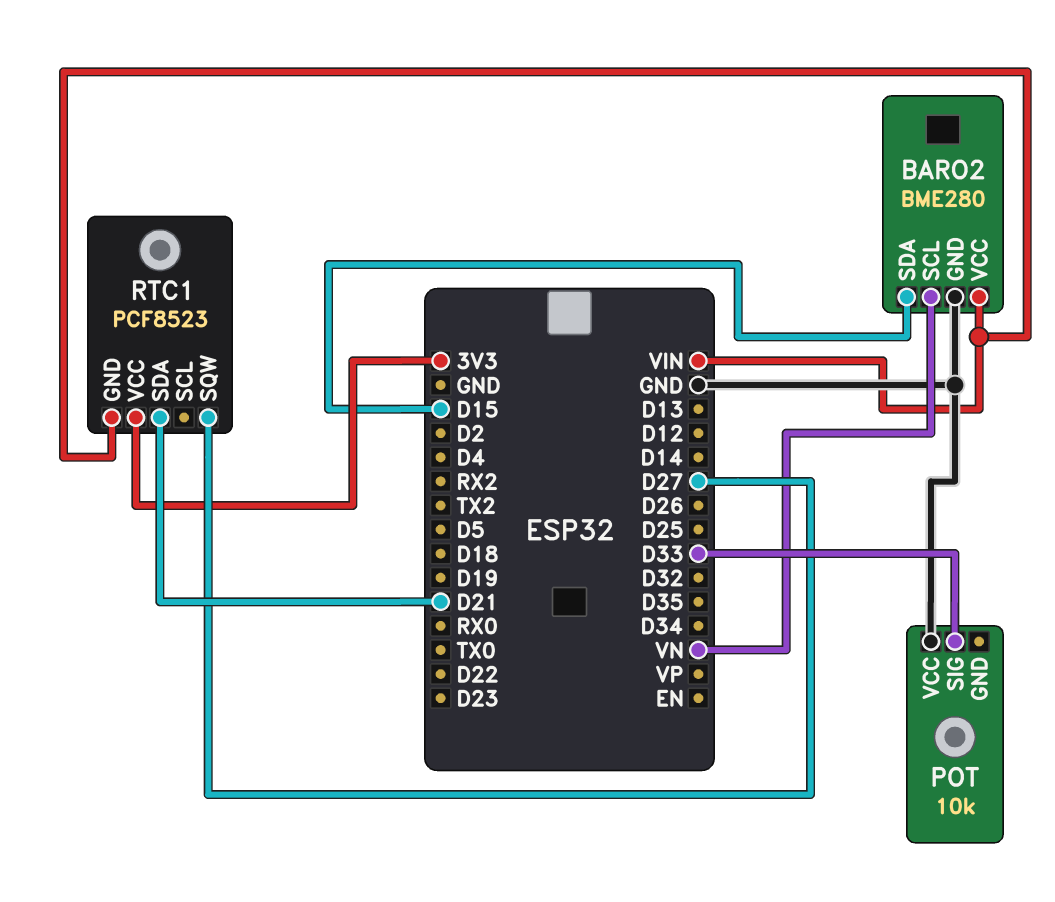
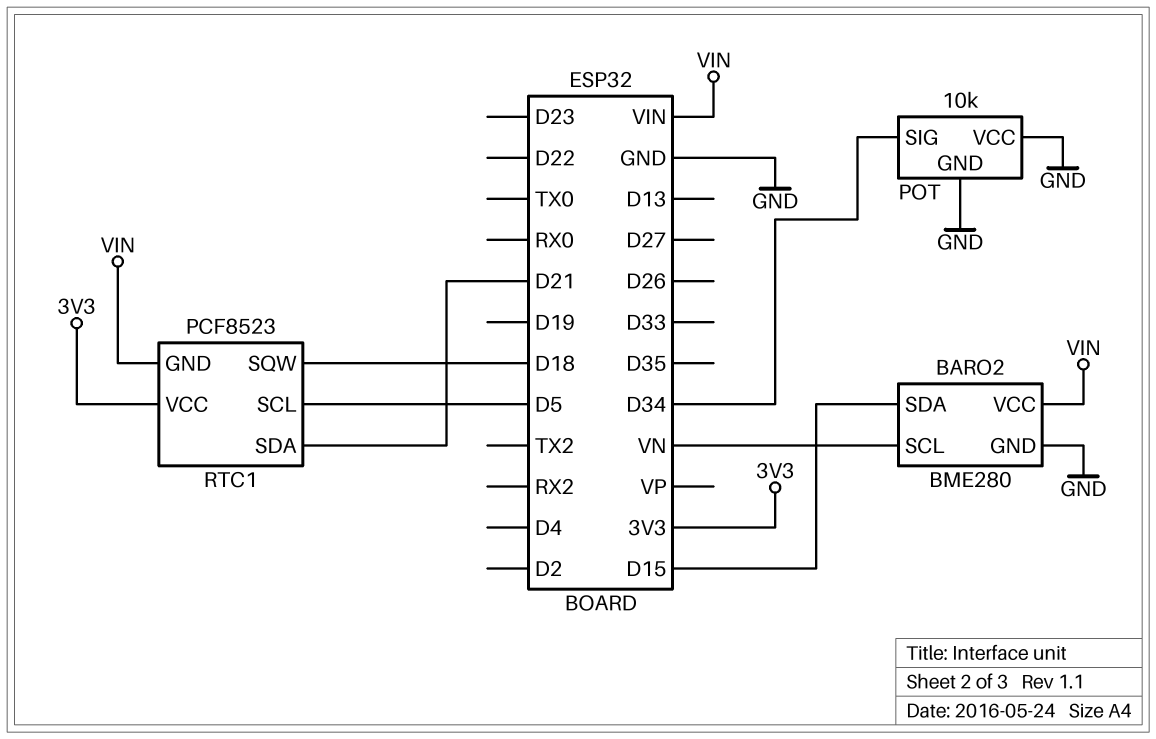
POT pin GND: none -> GND
POT pin SIG: D33 -> D34
RTC1 pin SCL: none -> D5
RTC1 pin SQW: D27 -> D18

